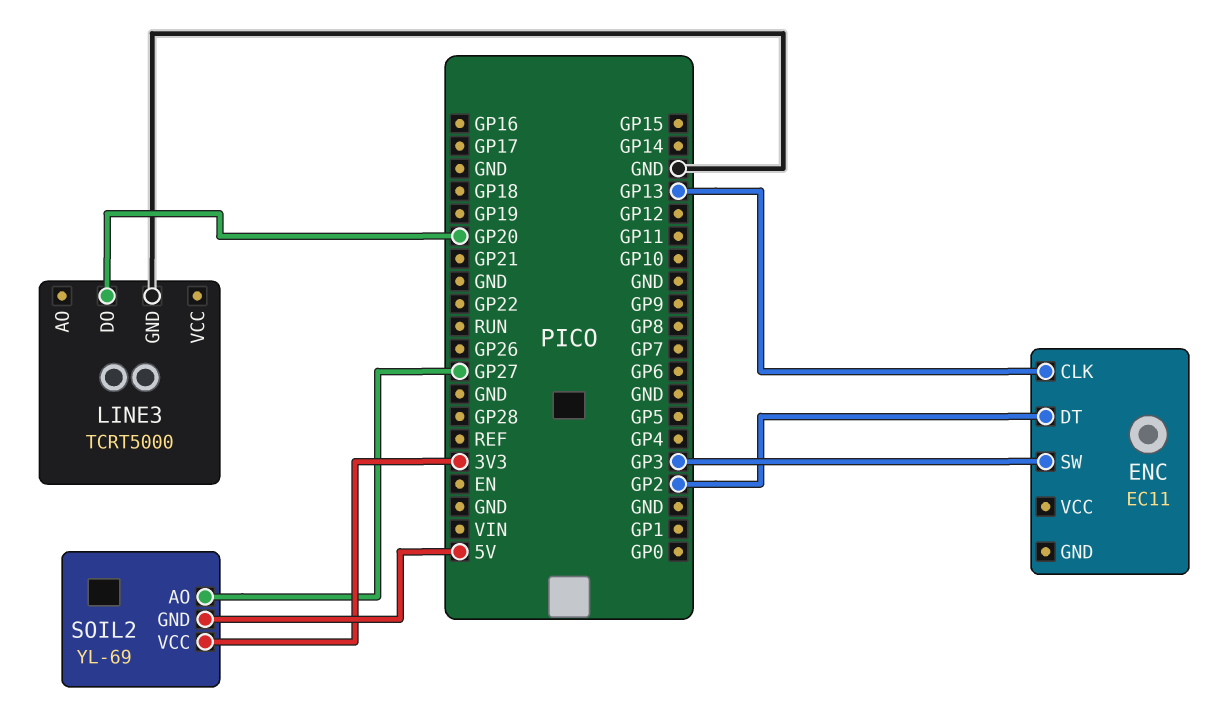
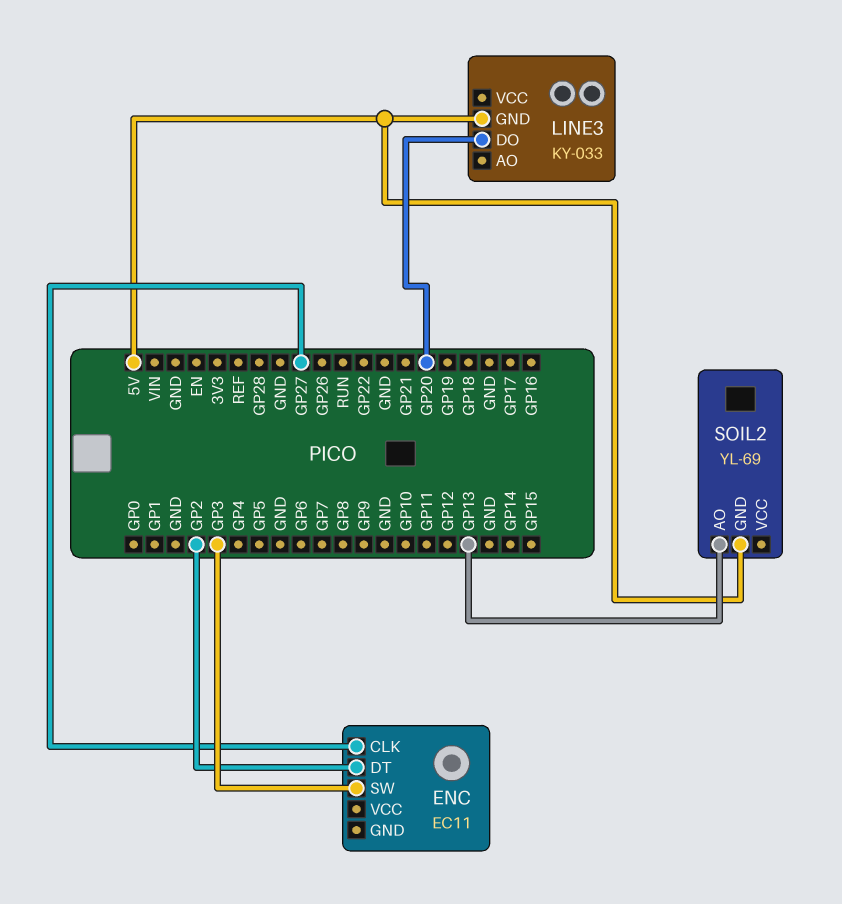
ENC pin CLK: GP13 -> GP27
LINE3: TCRT5000 -> KY-033
LINE3 pin GND: GND -> 5V
SOIL2 pin AO: GP27 -> GP13
SOIL2 pin VCC: 3V3 -> none

